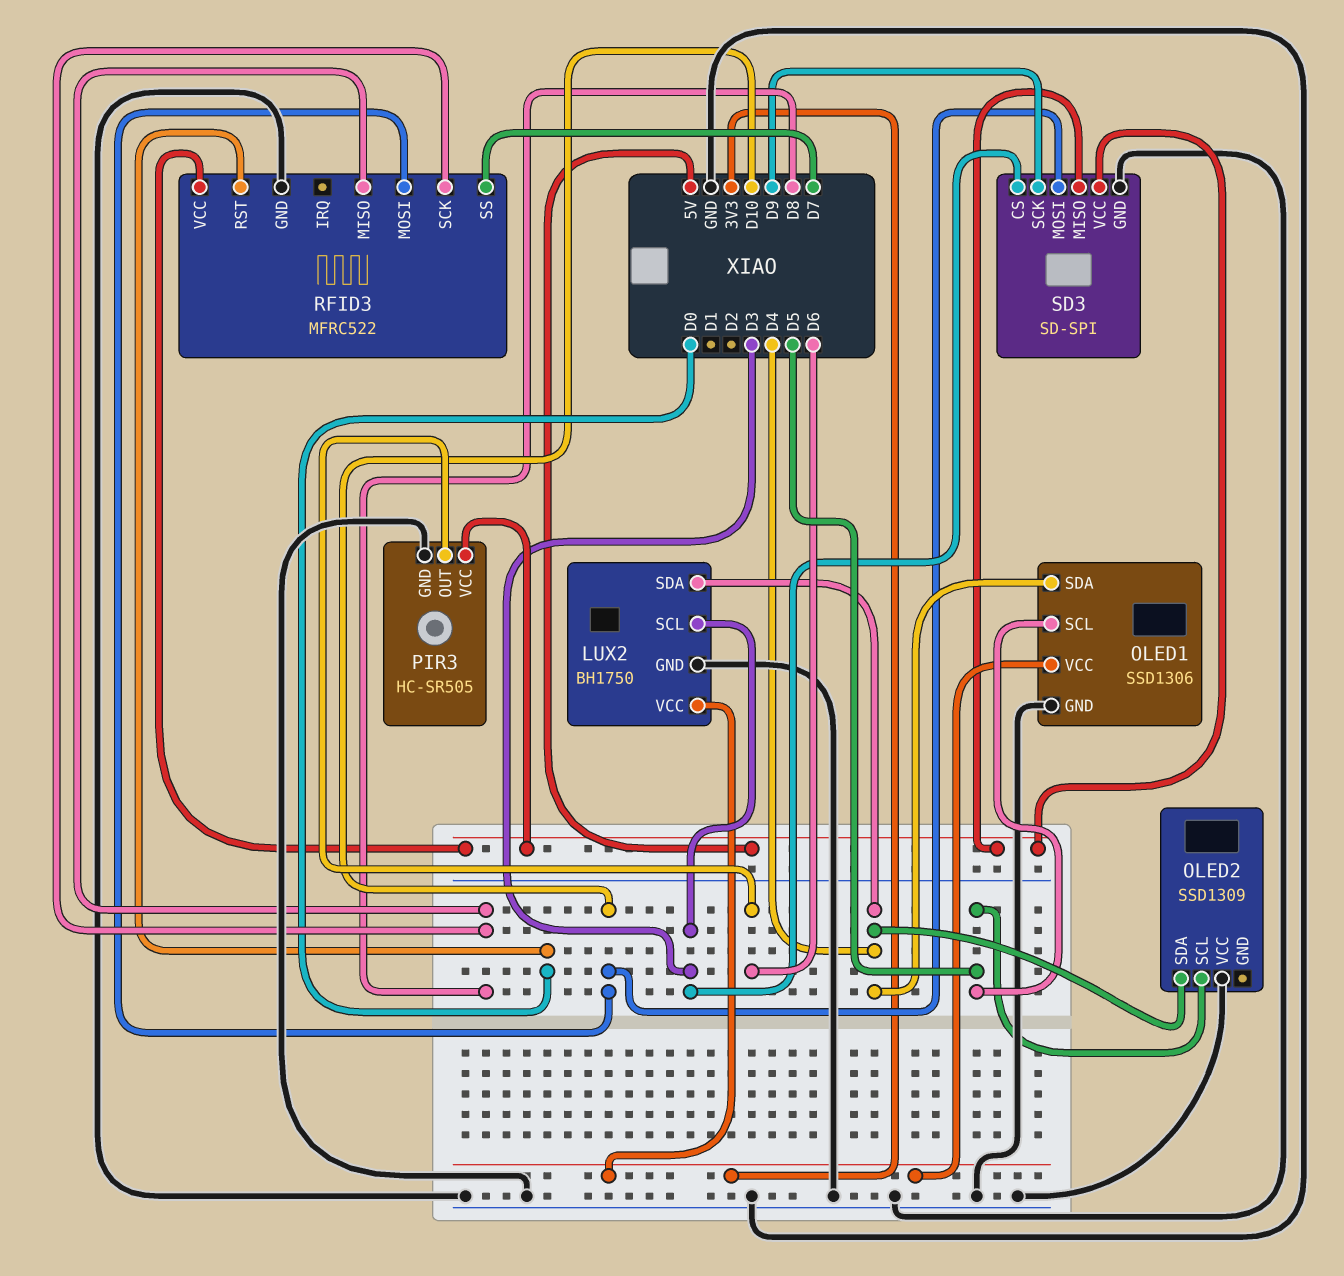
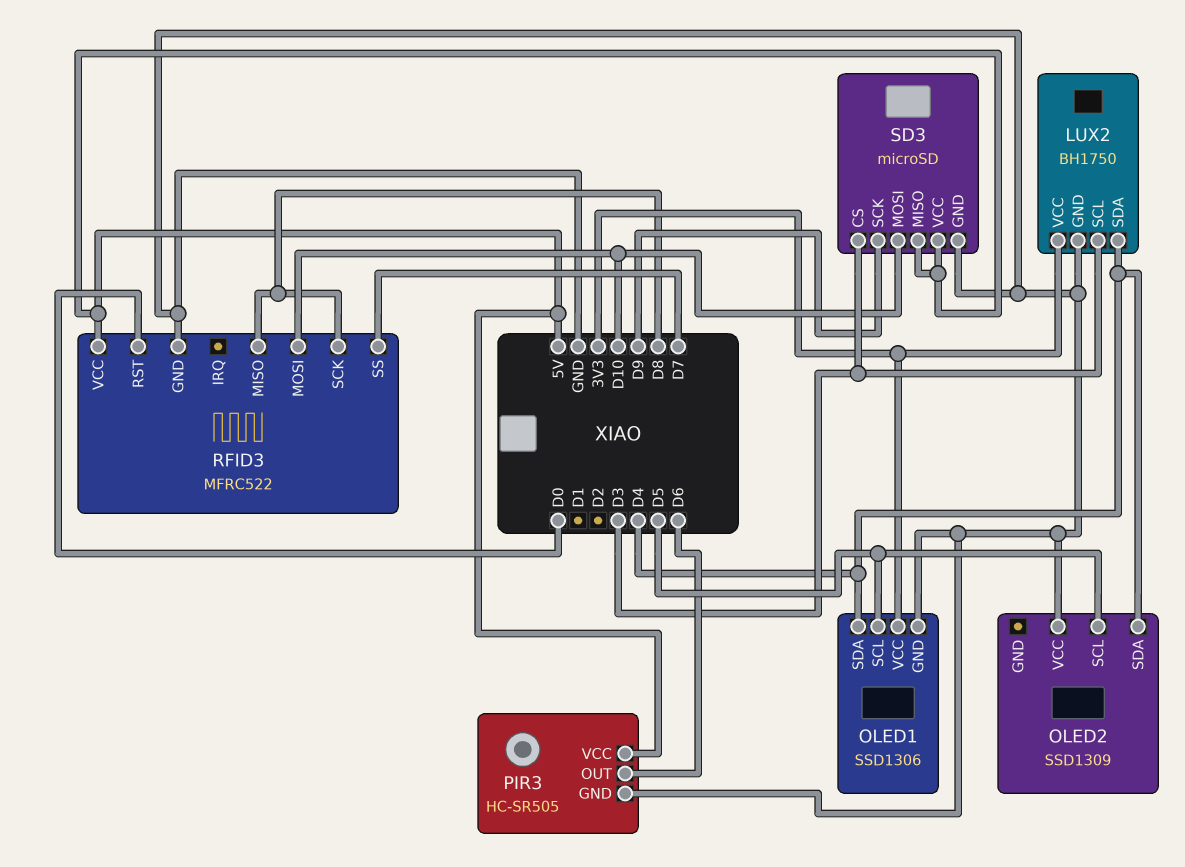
SD3: SD-SPI -> microSD

